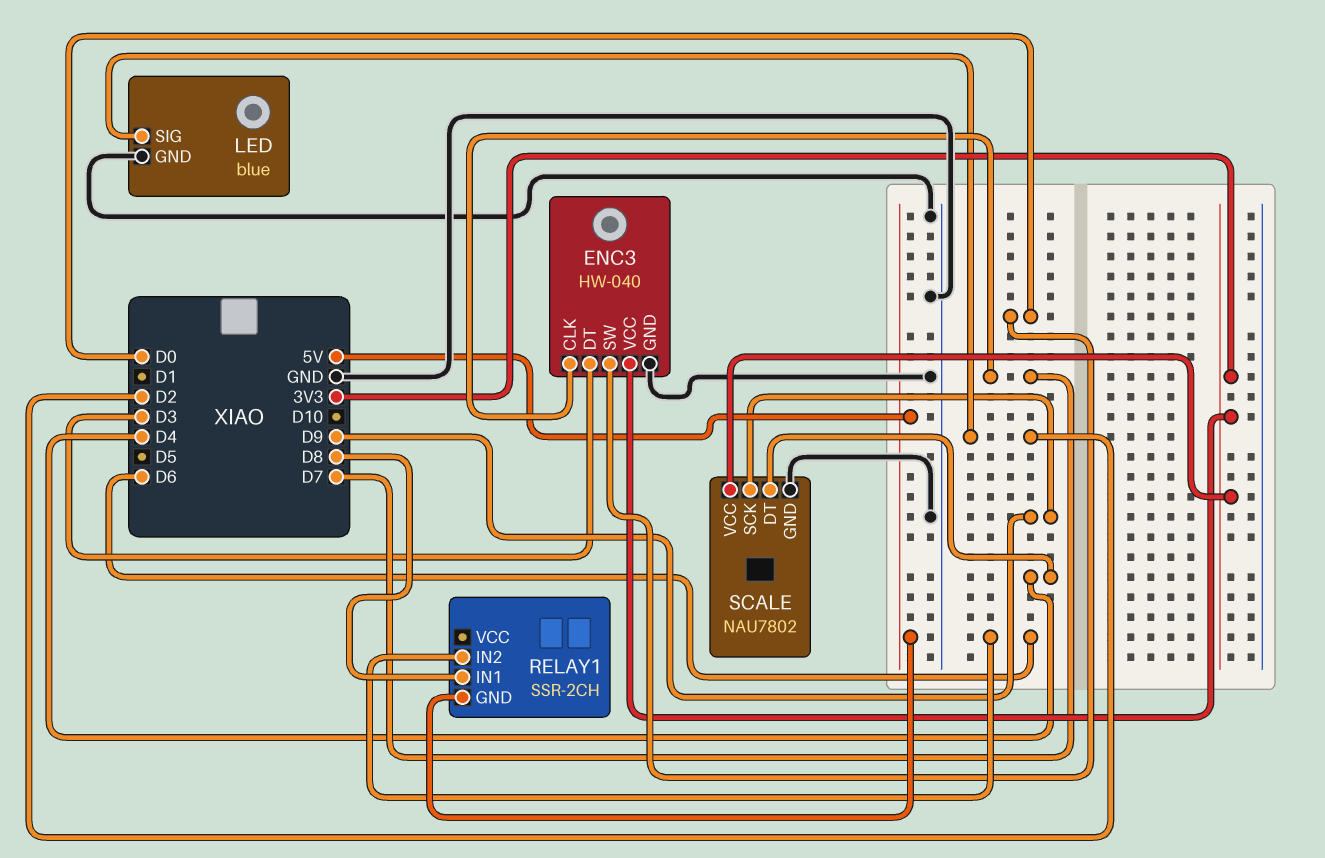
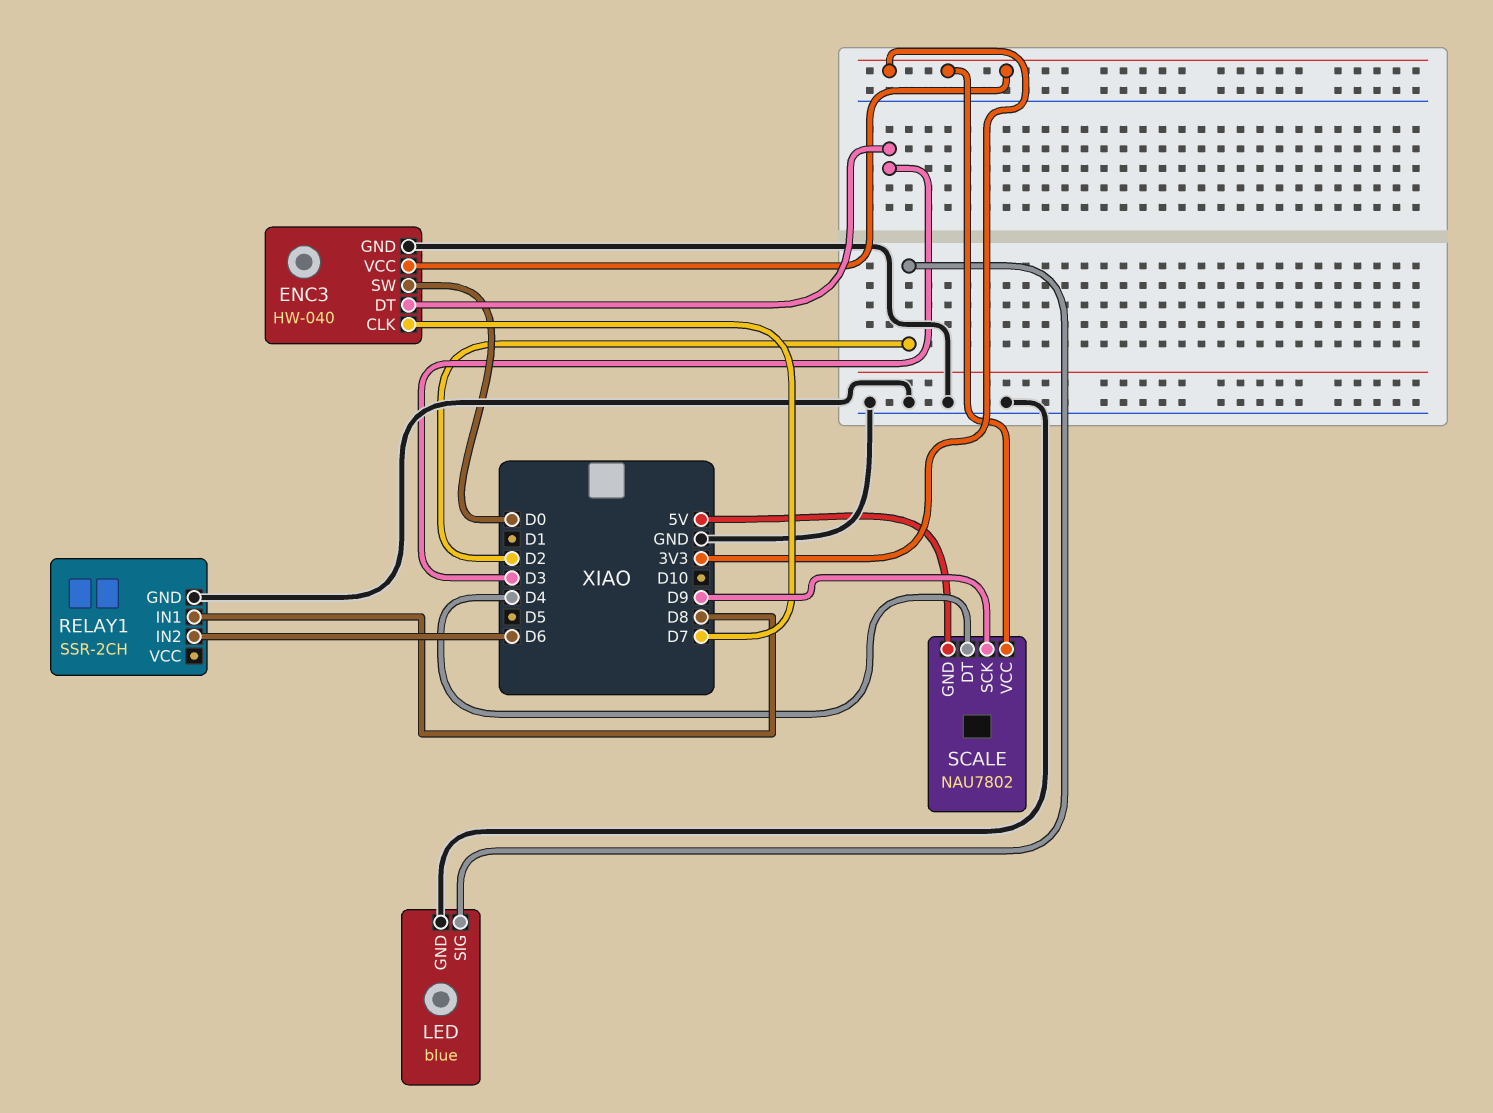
RELAY1 pin GND: 5V -> GND
SCALE pin GND: GND -> 5V

